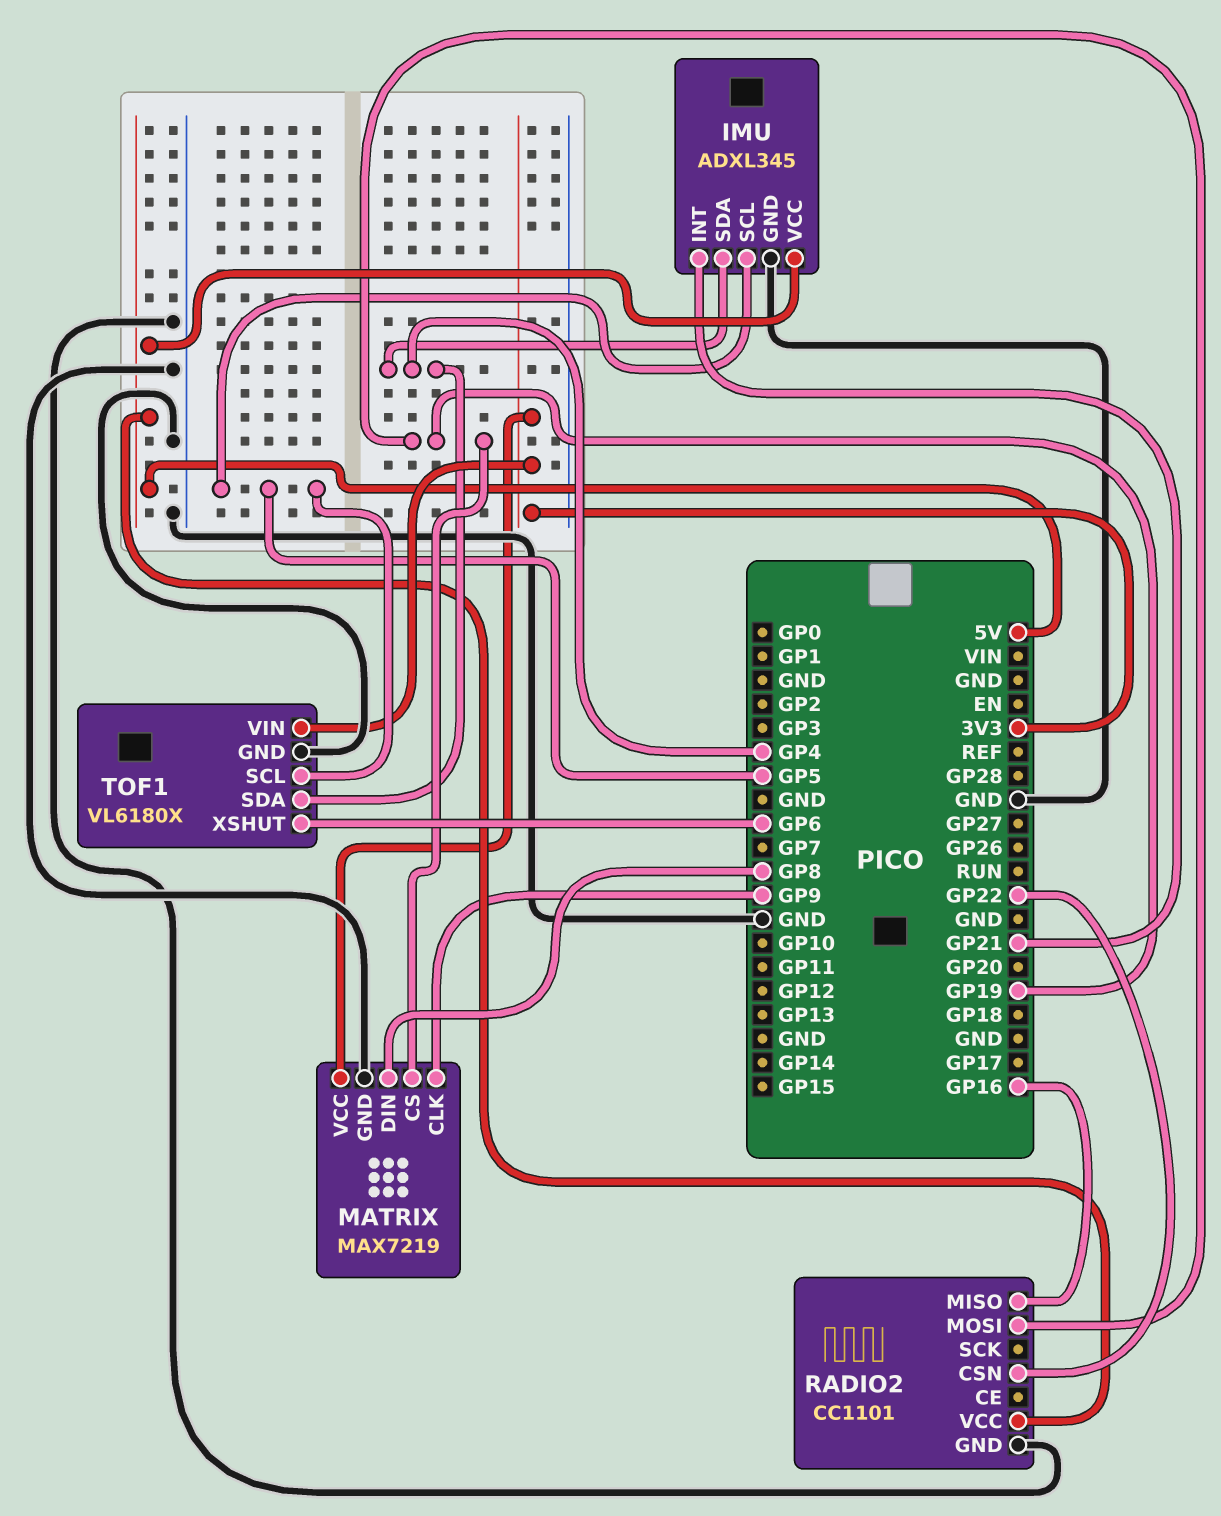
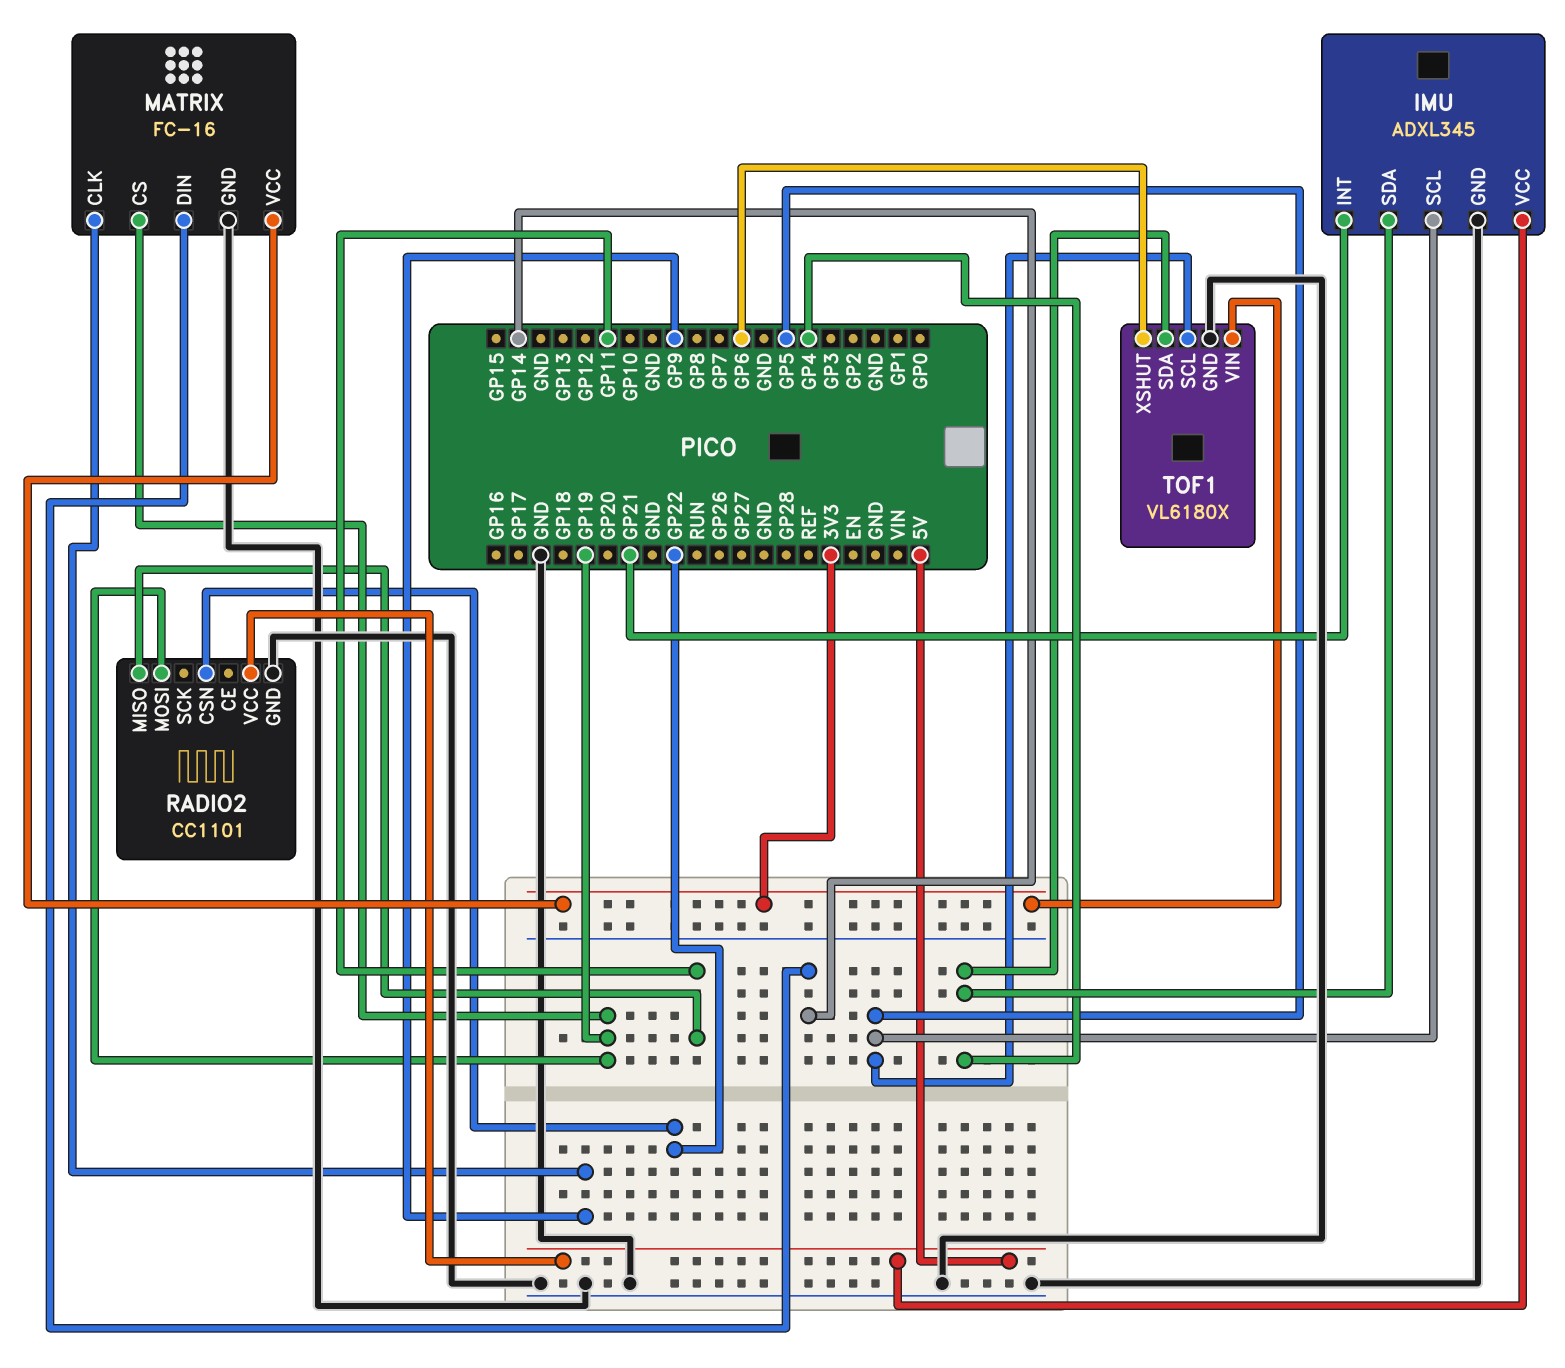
MATRIX: MAX7219 -> FC-16
MATRIX pin DIN: GP8 -> GP14
RADIO2 pin MISO: GP16 -> GP11

